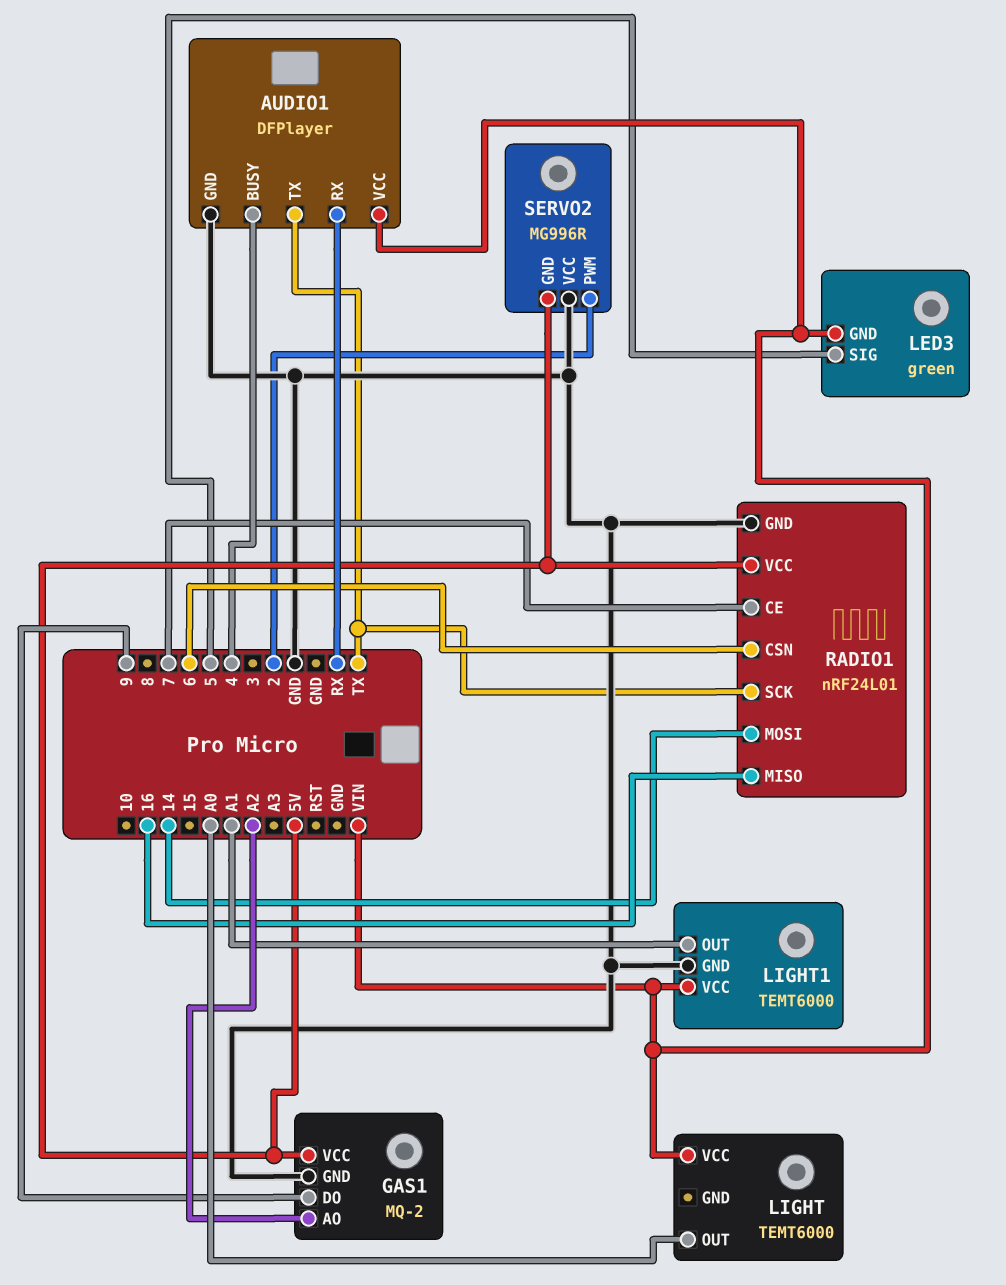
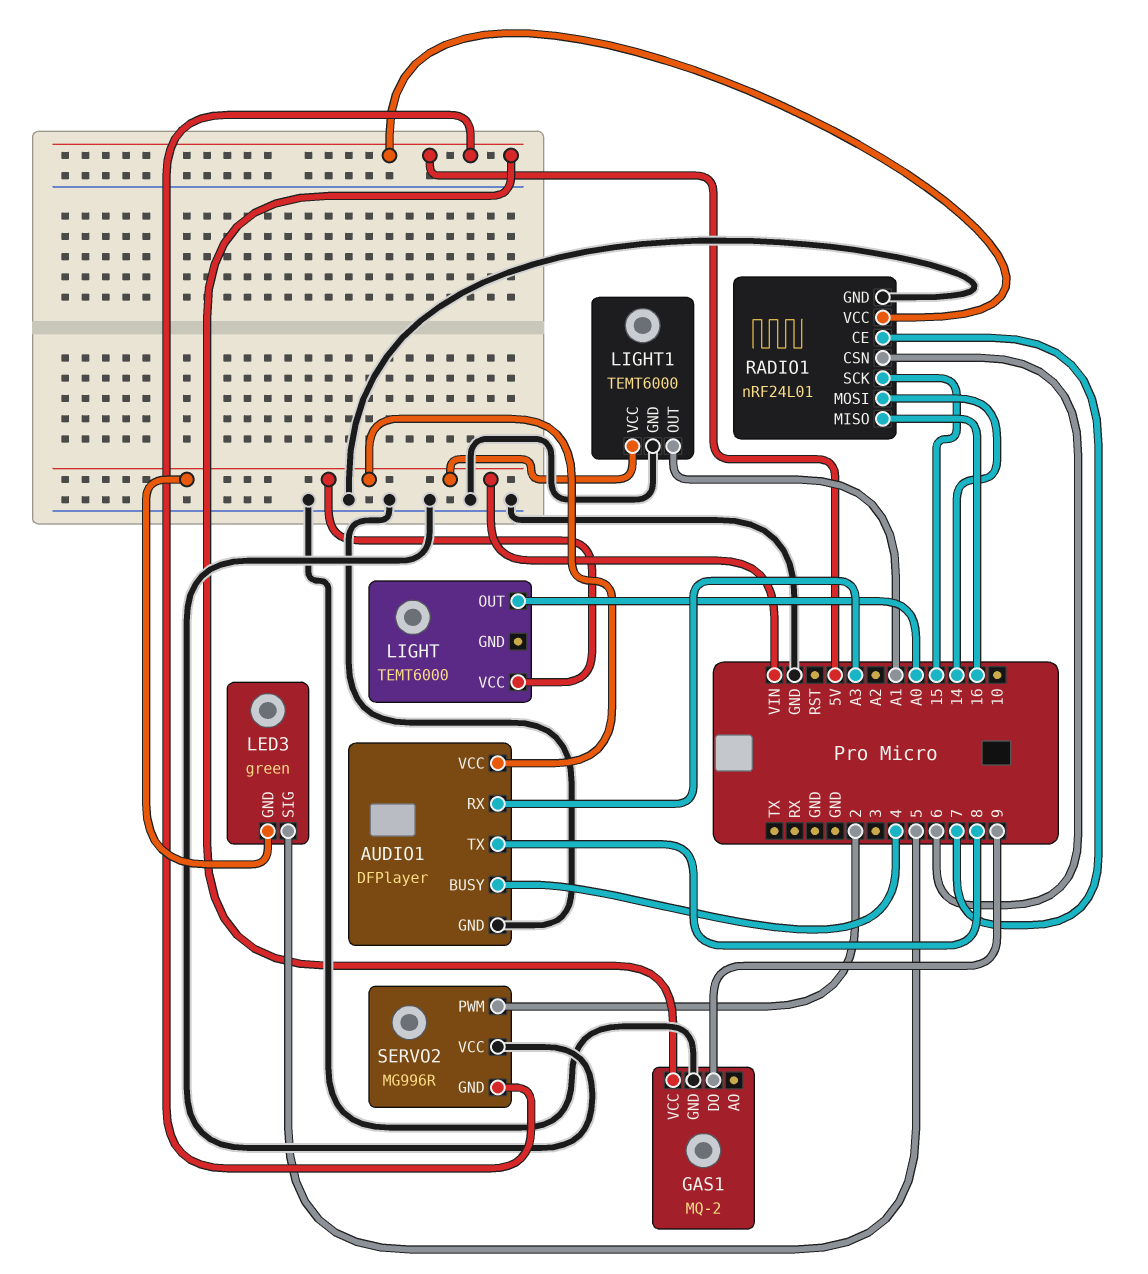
AUDIO1 pin RX: RX -> A3
AUDIO1 pin TX: TX -> 8
GAS1 pin AO: A2 -> none
RADIO1 pin SCK: TX -> 15

